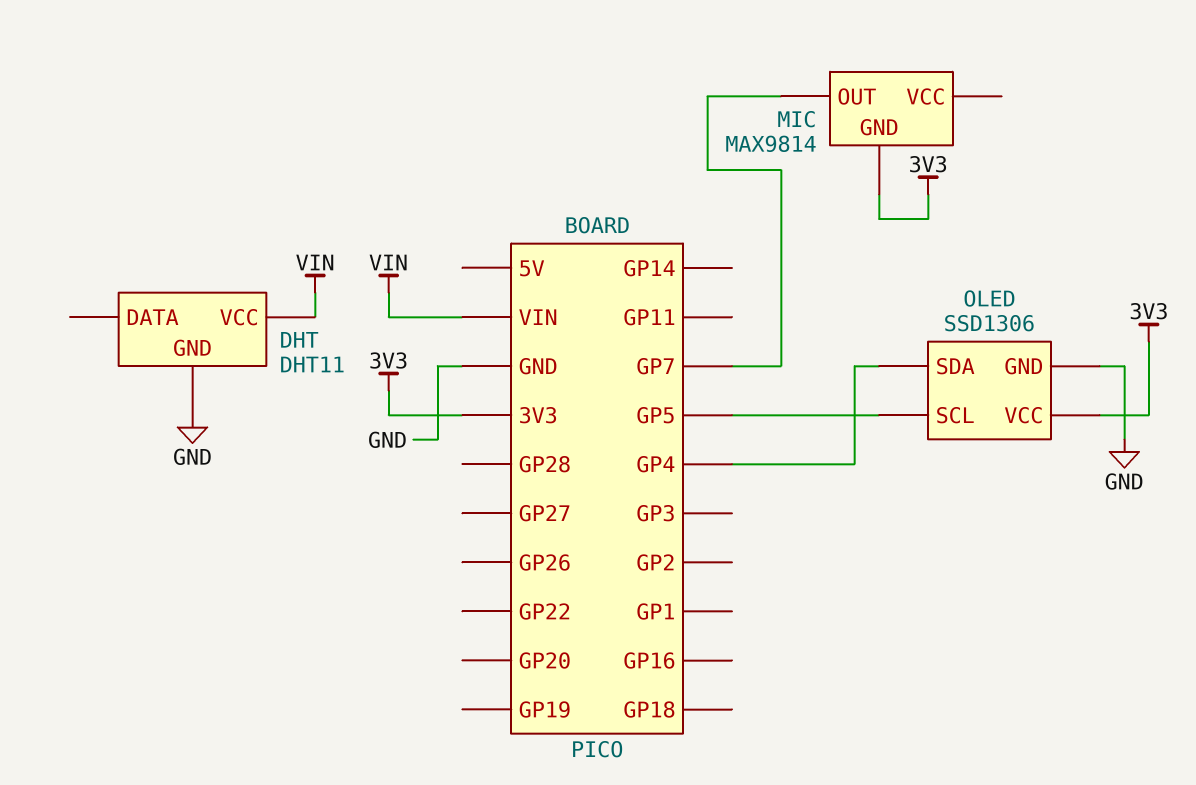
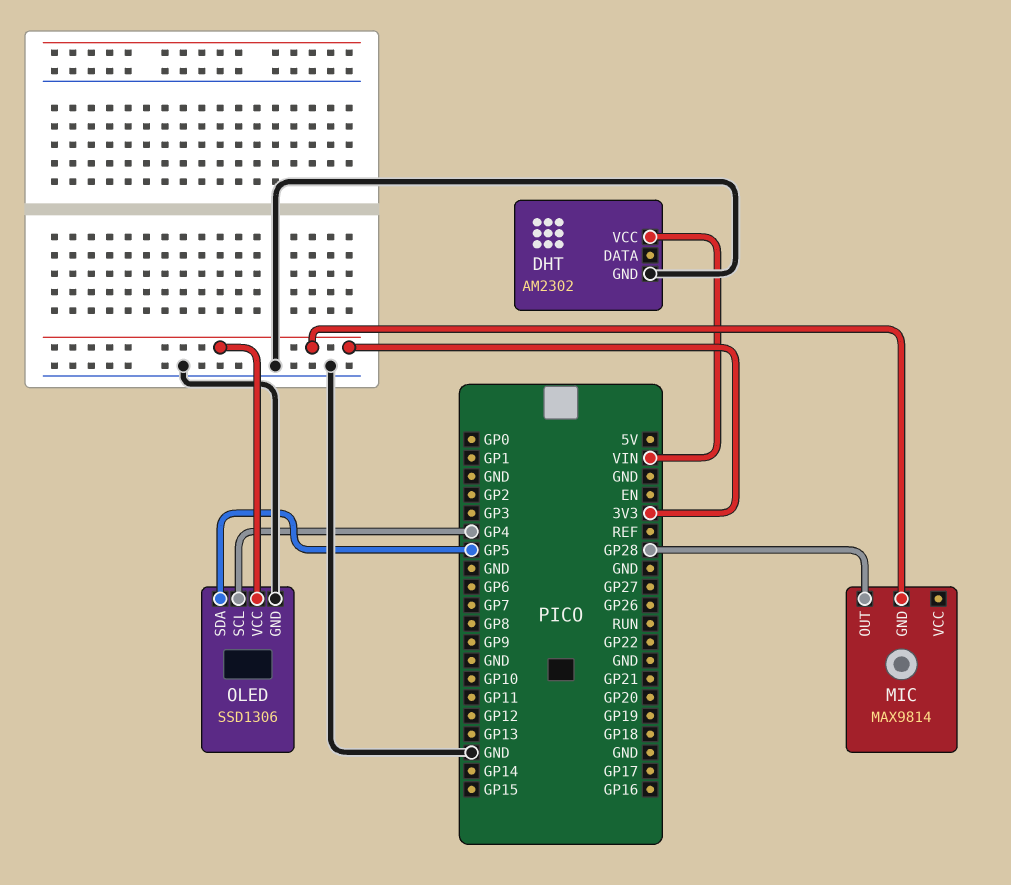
DHT: DHT11 -> AM2302
MIC pin OUT: GP7 -> GP28
OLED pin SCL: GP5 -> GP4
OLED pin SDA: GP4 -> GP5

